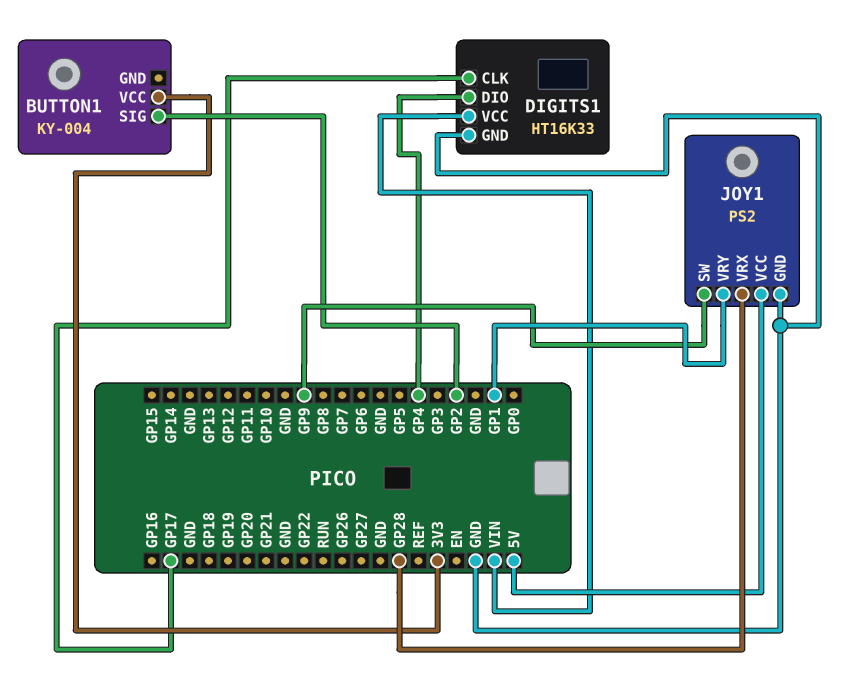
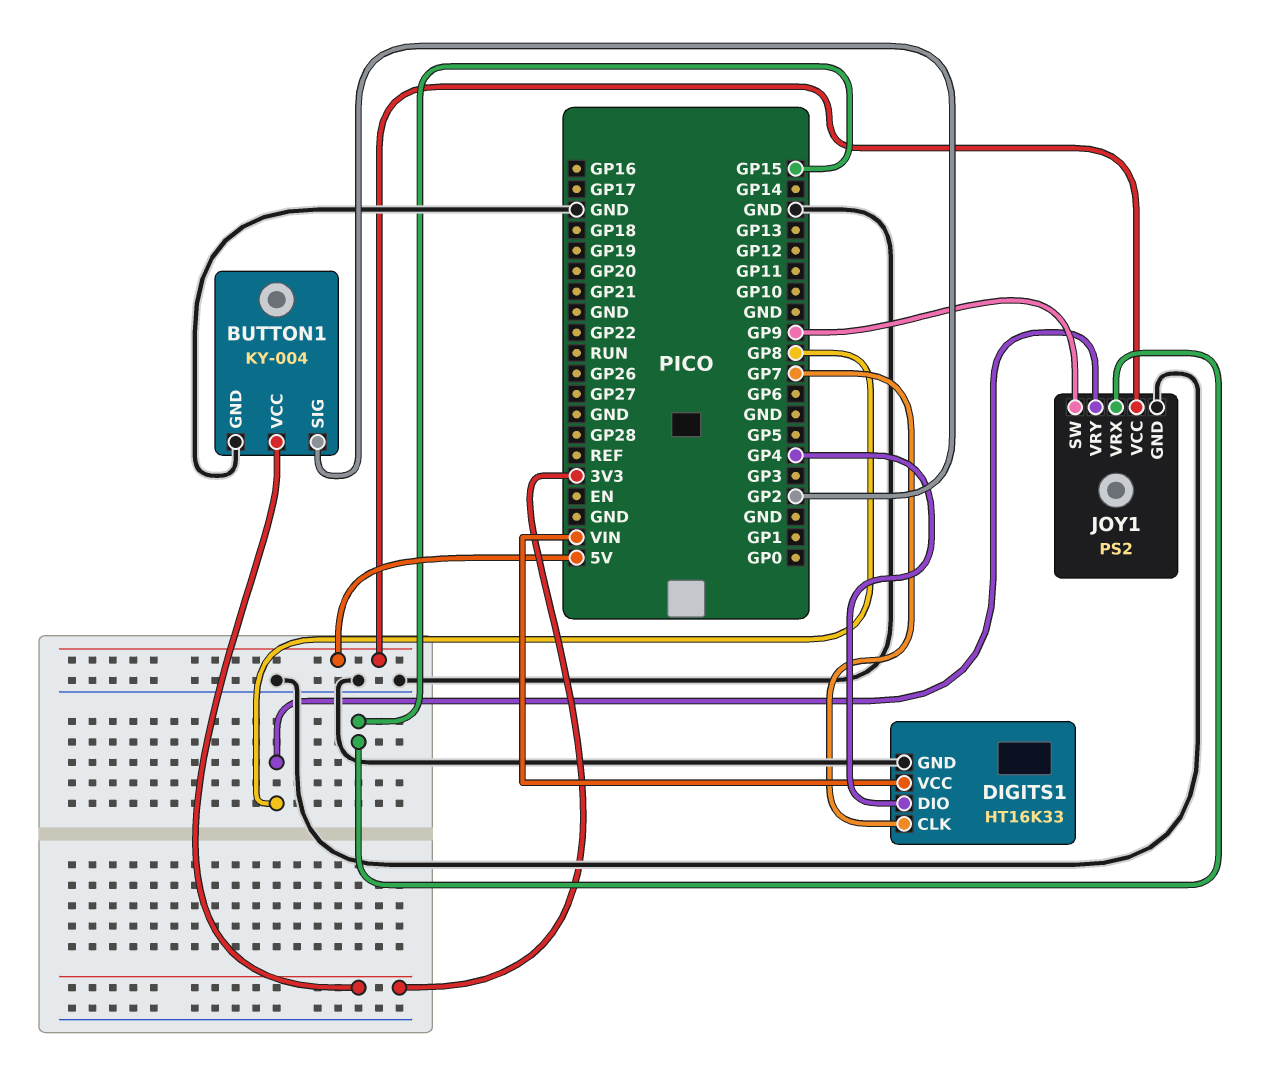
BUTTON1 pin GND: none -> GND
DIGITS1 pin CLK: GP17 -> GP7
JOY1 pin VRX: GP28 -> GP15
JOY1 pin VRY: GP1 -> GP8

